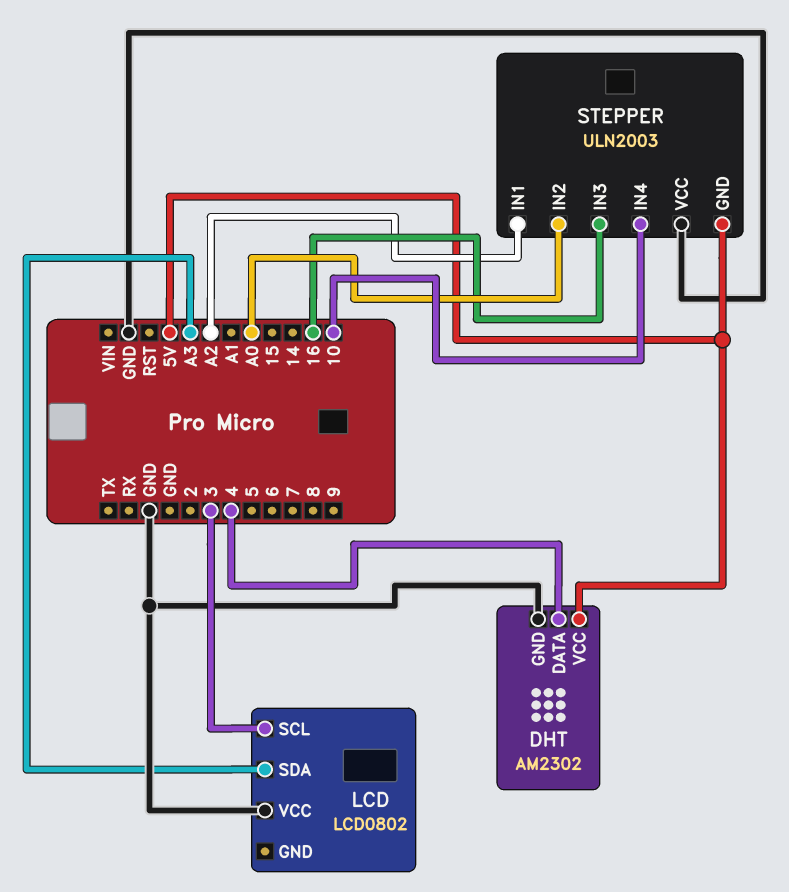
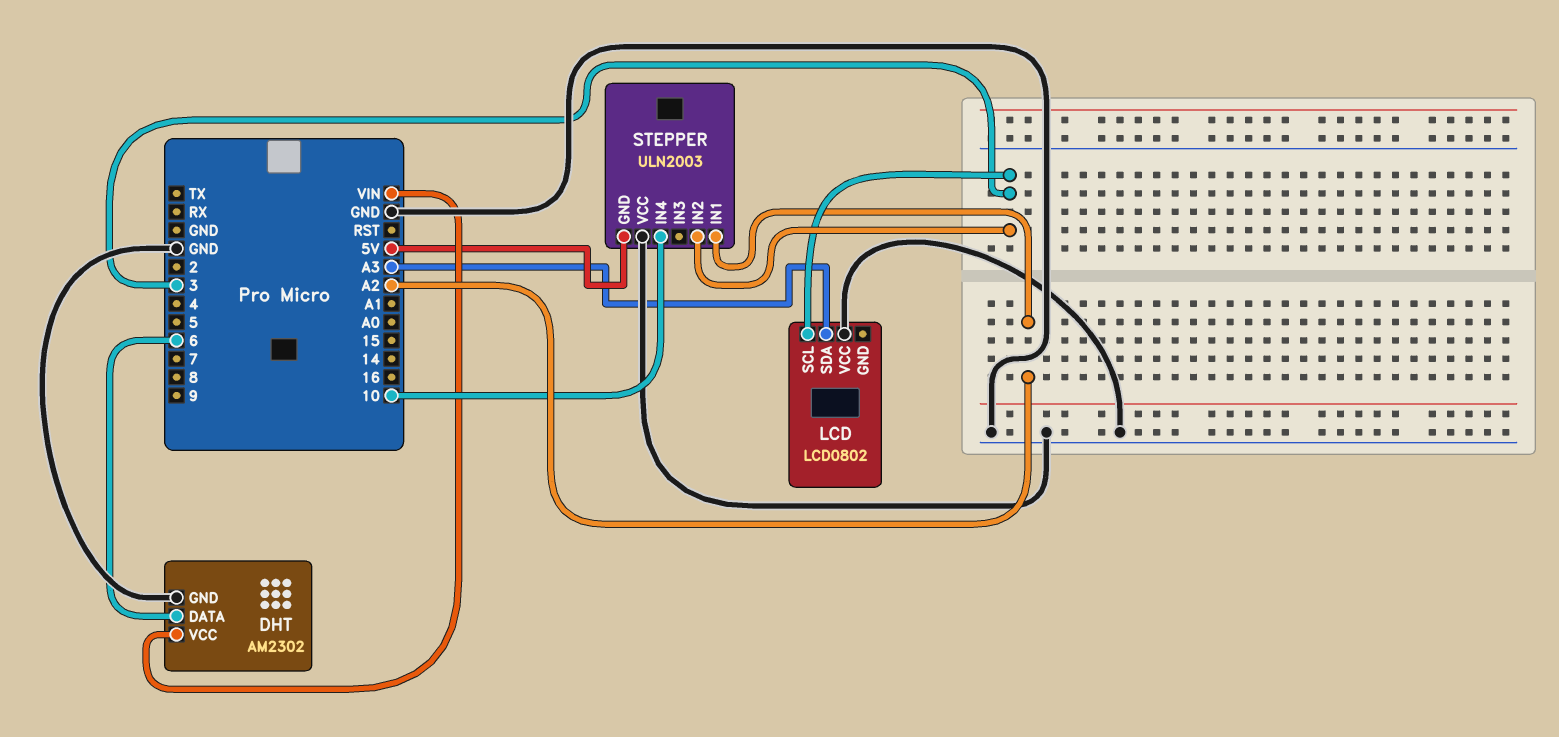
DHT pin DATA: 4 -> 6
DHT pin VCC: 5V -> VIN
STEPPER pin IN2: A0 -> 3
STEPPER pin IN3: 16 -> none

